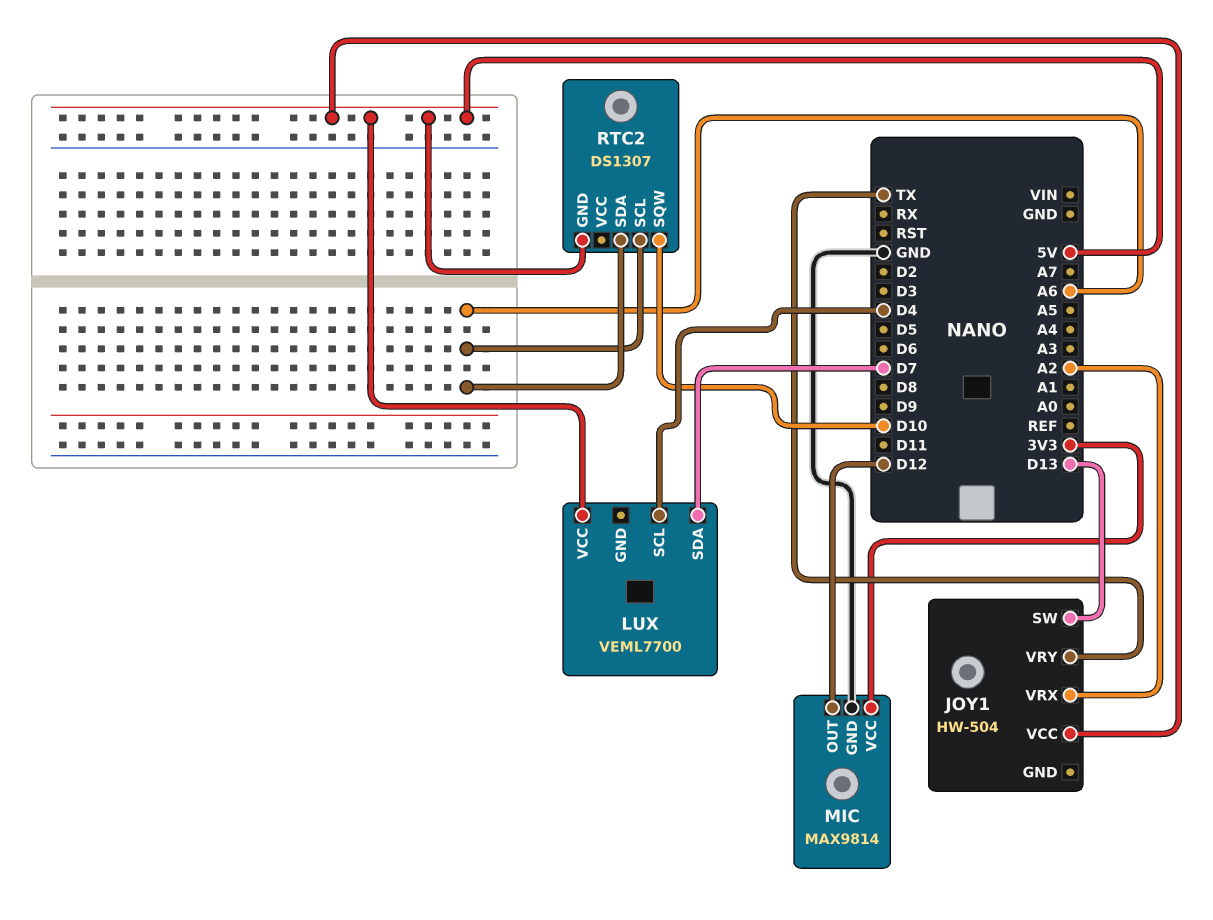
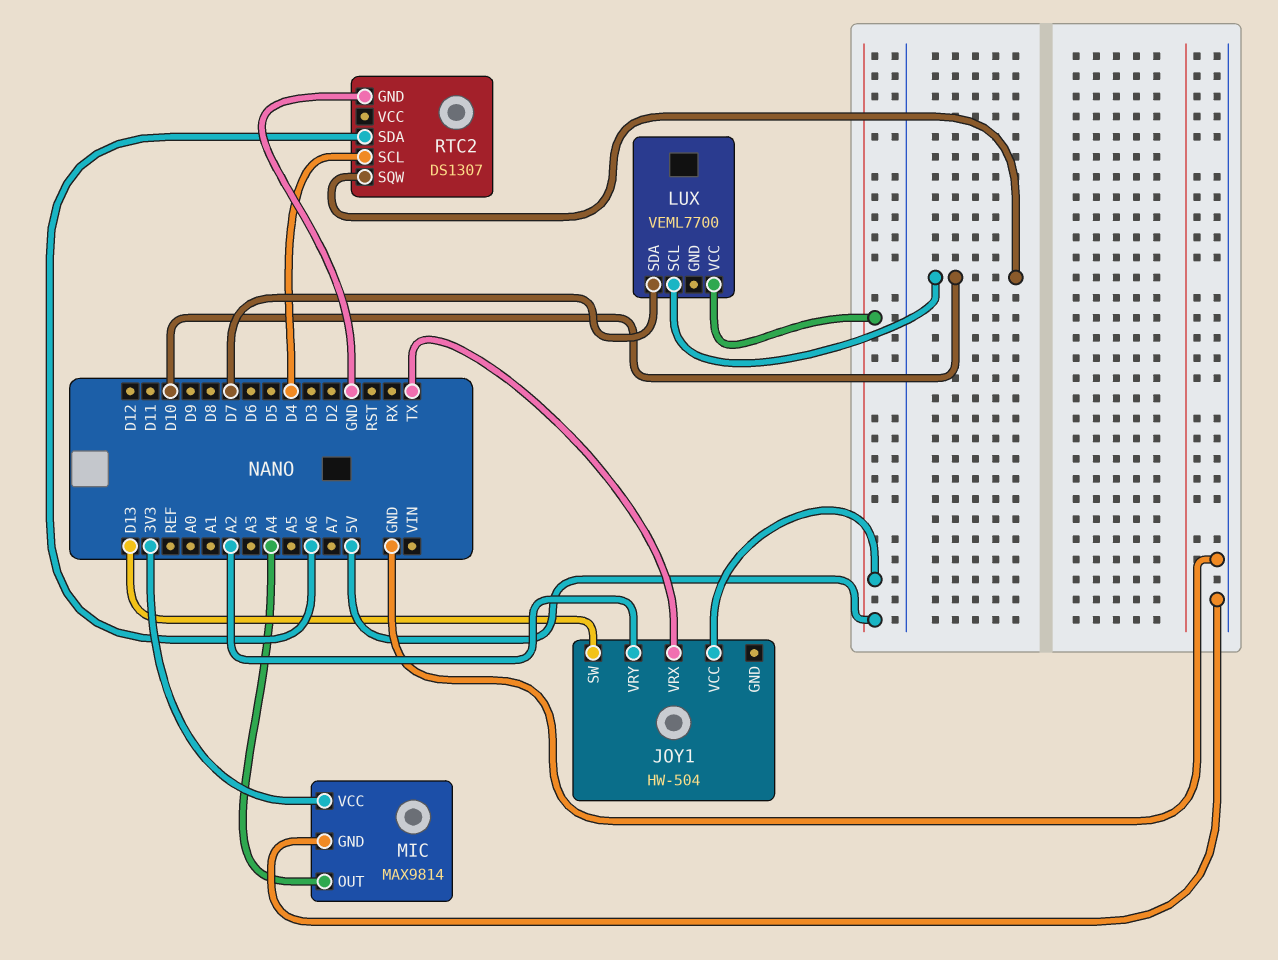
JOY1 pin VRX: A2 -> TX
JOY1 pin VRY: TX -> A2
LUX pin SCL: D4 -> D10
MIC pin OUT: D12 -> A4
RTC2 pin GND: 5V -> GND
RTC2 pin SCL: A6 -> D4

